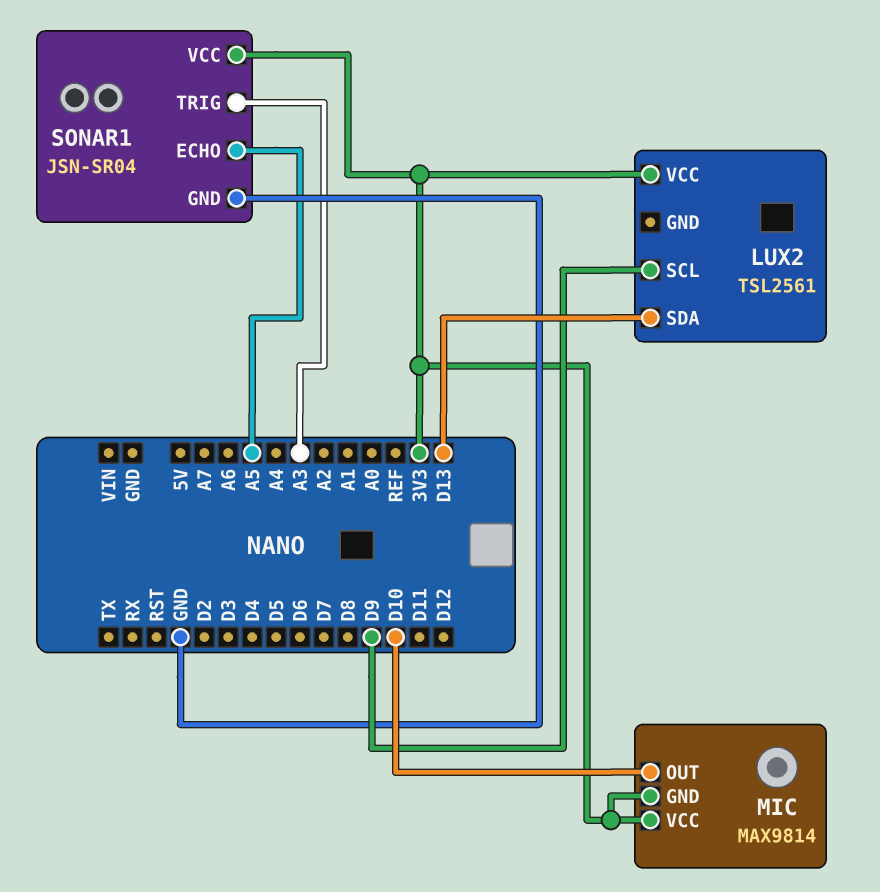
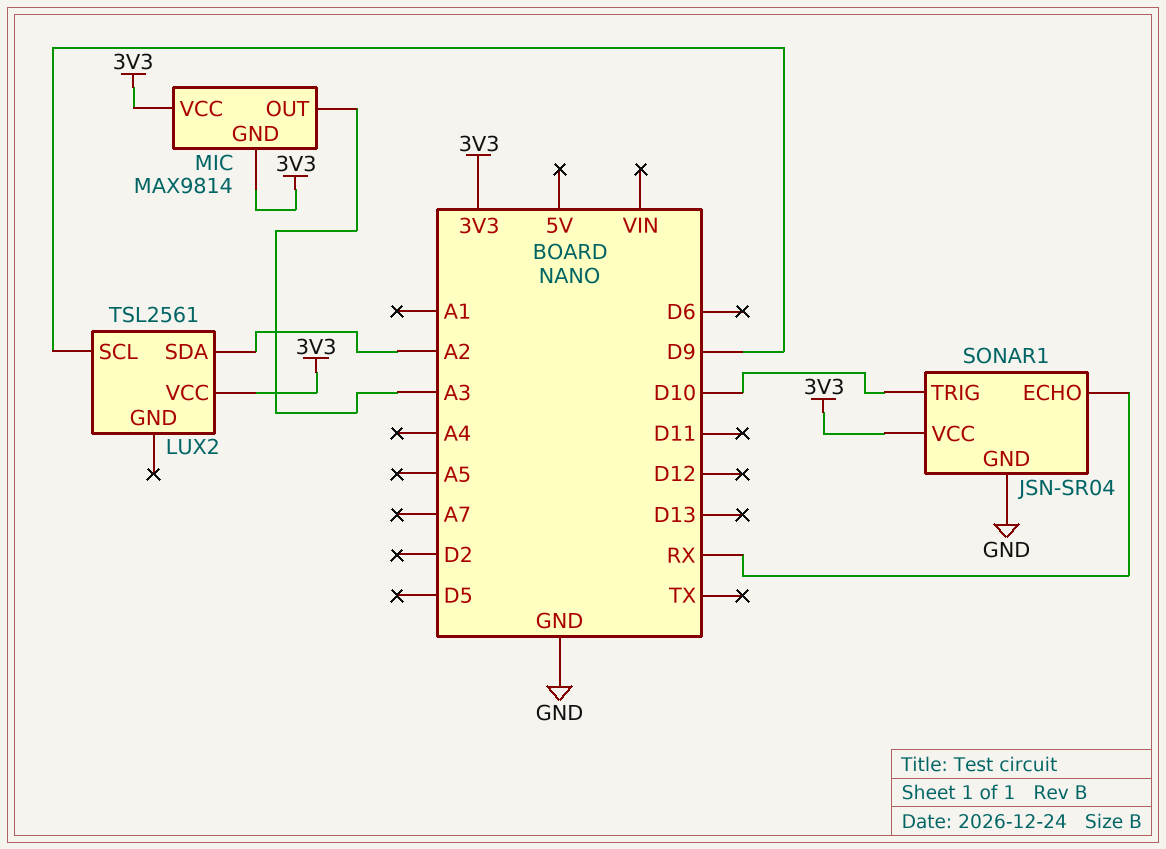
LUX2 pin SDA: D13 -> A2
MIC pin OUT: D10 -> A3
SONAR1 pin ECHO: A5 -> RX
SONAR1 pin TRIG: A3 -> D10

